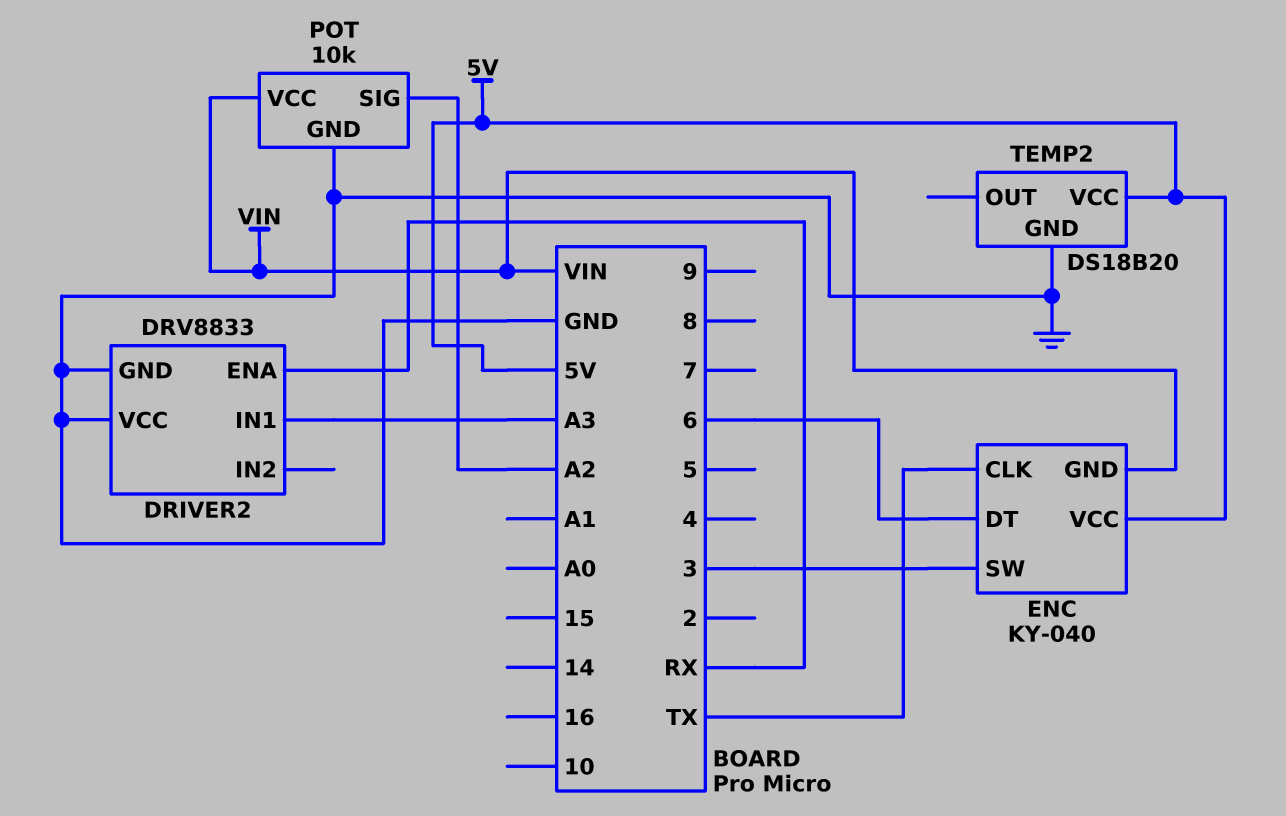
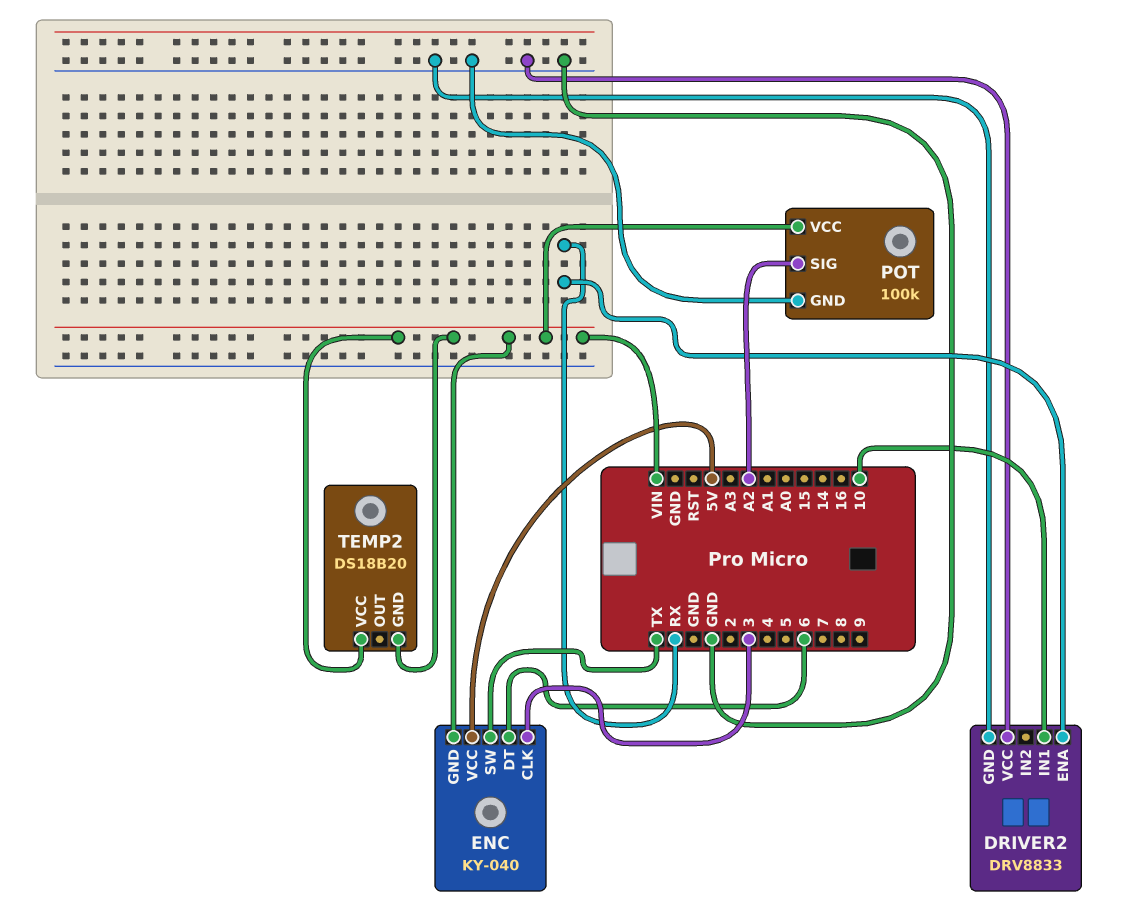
DRIVER2 pin IN1: A3 -> 10
ENC pin CLK: TX -> 3
ENC pin SW: 3 -> TX
POT: 10k -> 100k
TEMP2 pin GND: GND -> VIN
TEMP2 pin VCC: 5V -> VIN

